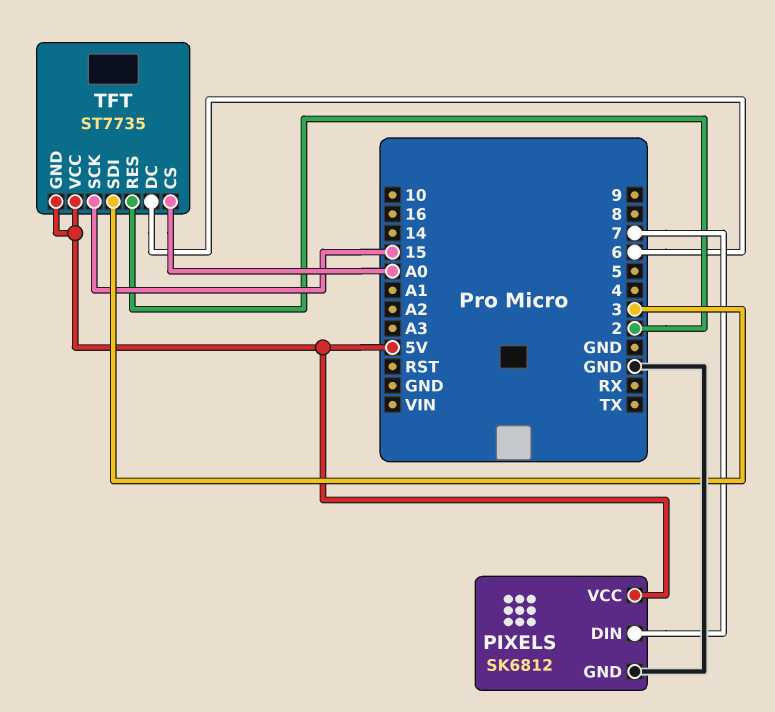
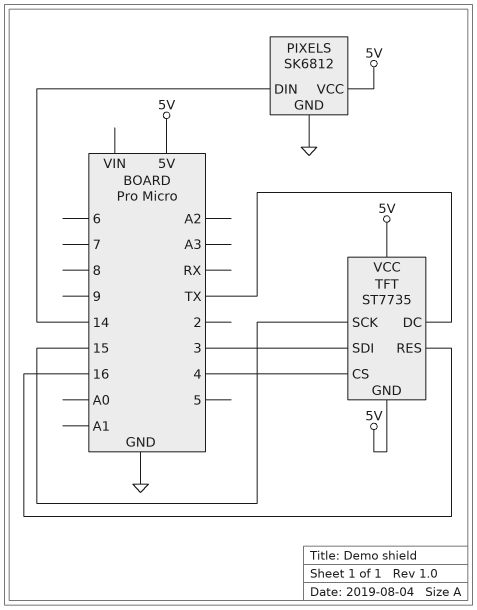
PIXELS pin DIN: 7 -> 14
TFT pin CS: A0 -> 4
TFT pin DC: 6 -> TX
TFT pin RES: 2 -> 16

